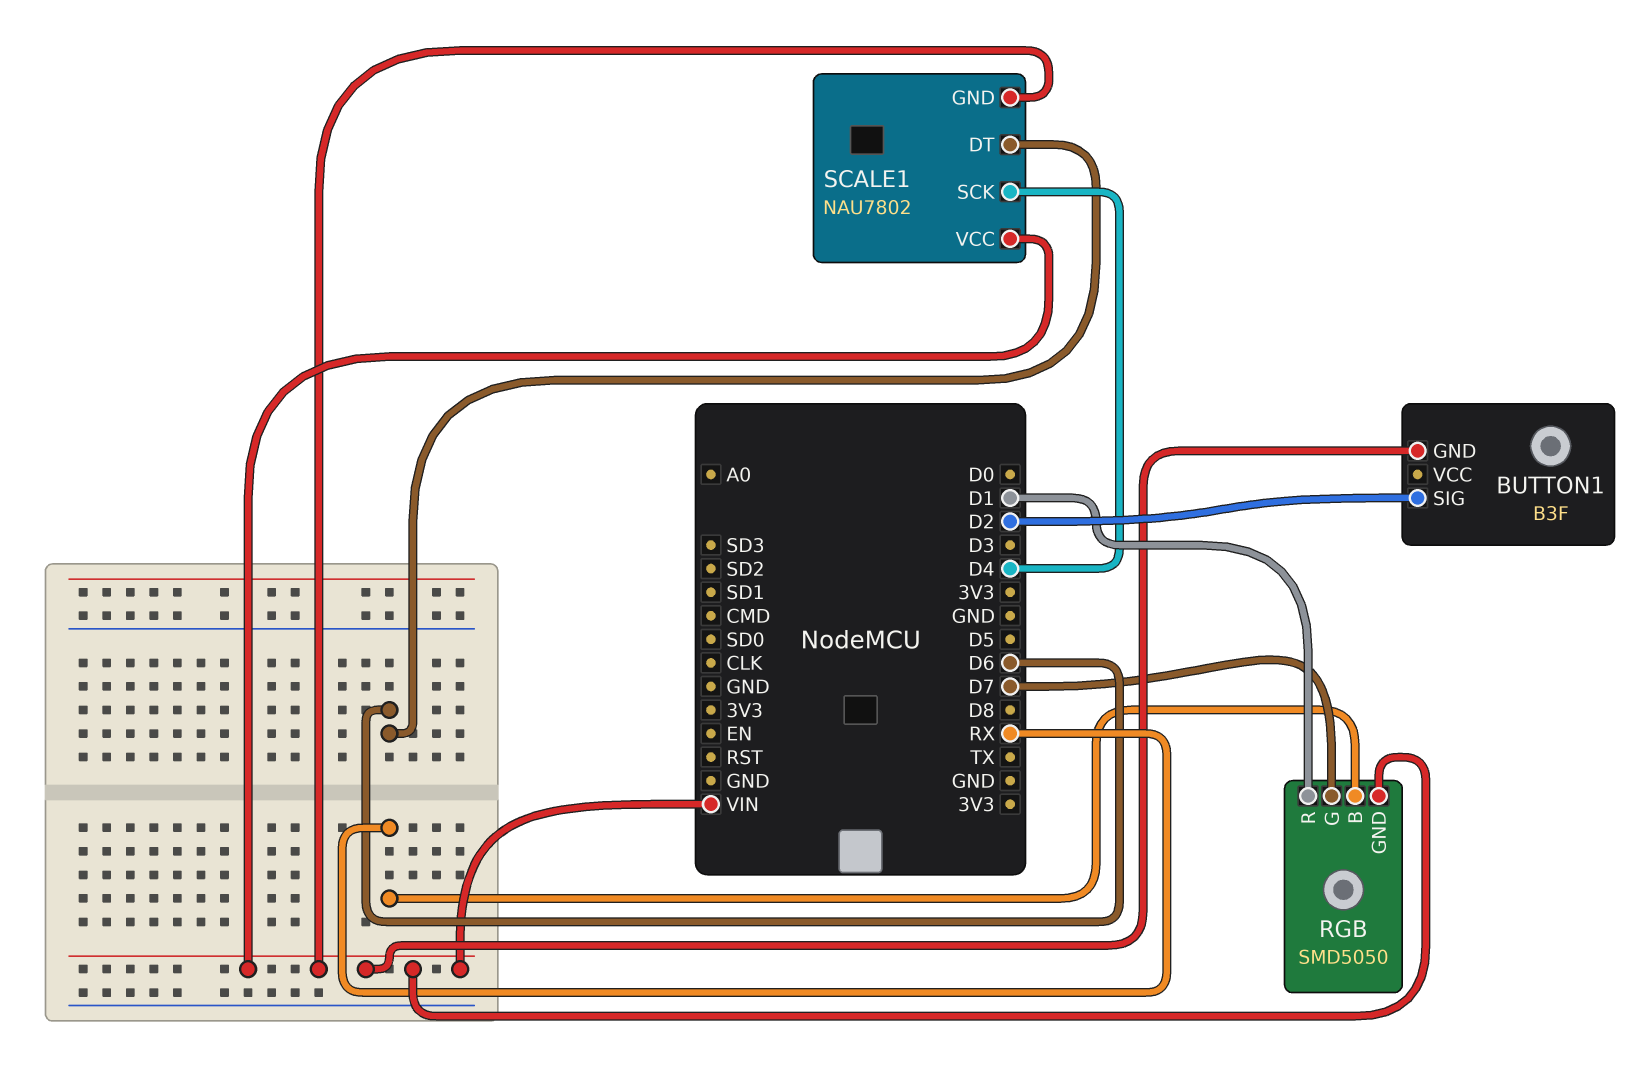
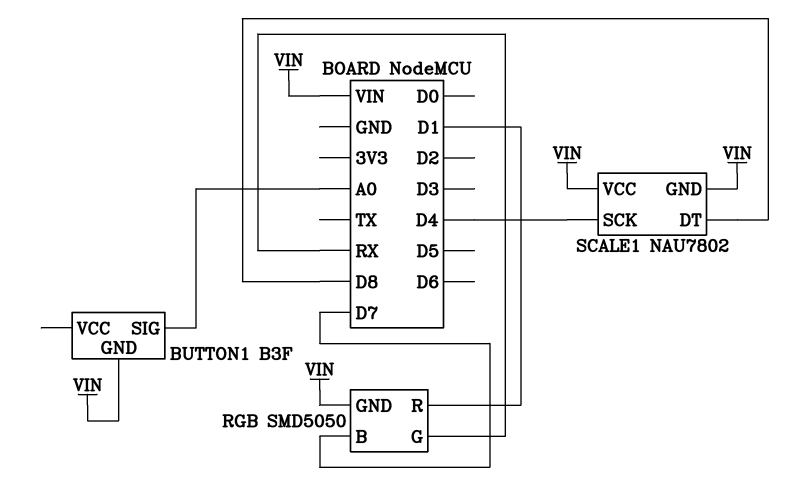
BUTTON1 pin SIG: D2 -> A0
RGB pin B: RX -> D7
RGB pin G: D7 -> RX
SCALE1 pin DT: D6 -> D8

